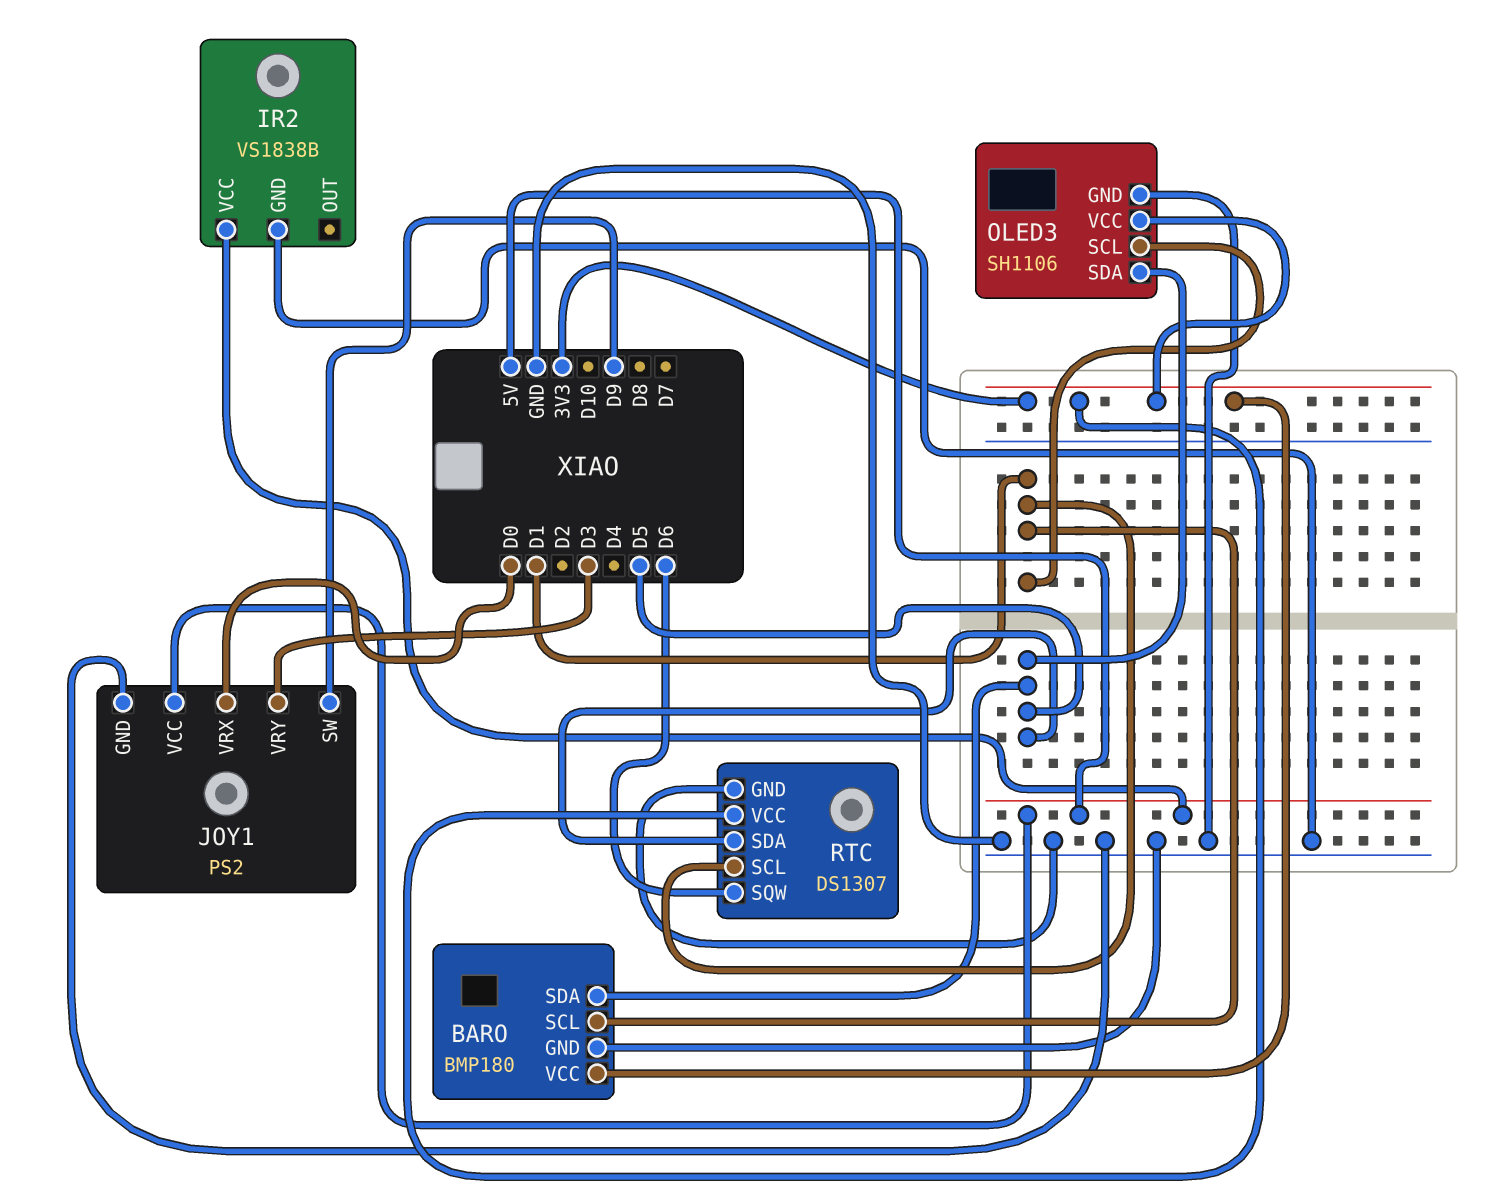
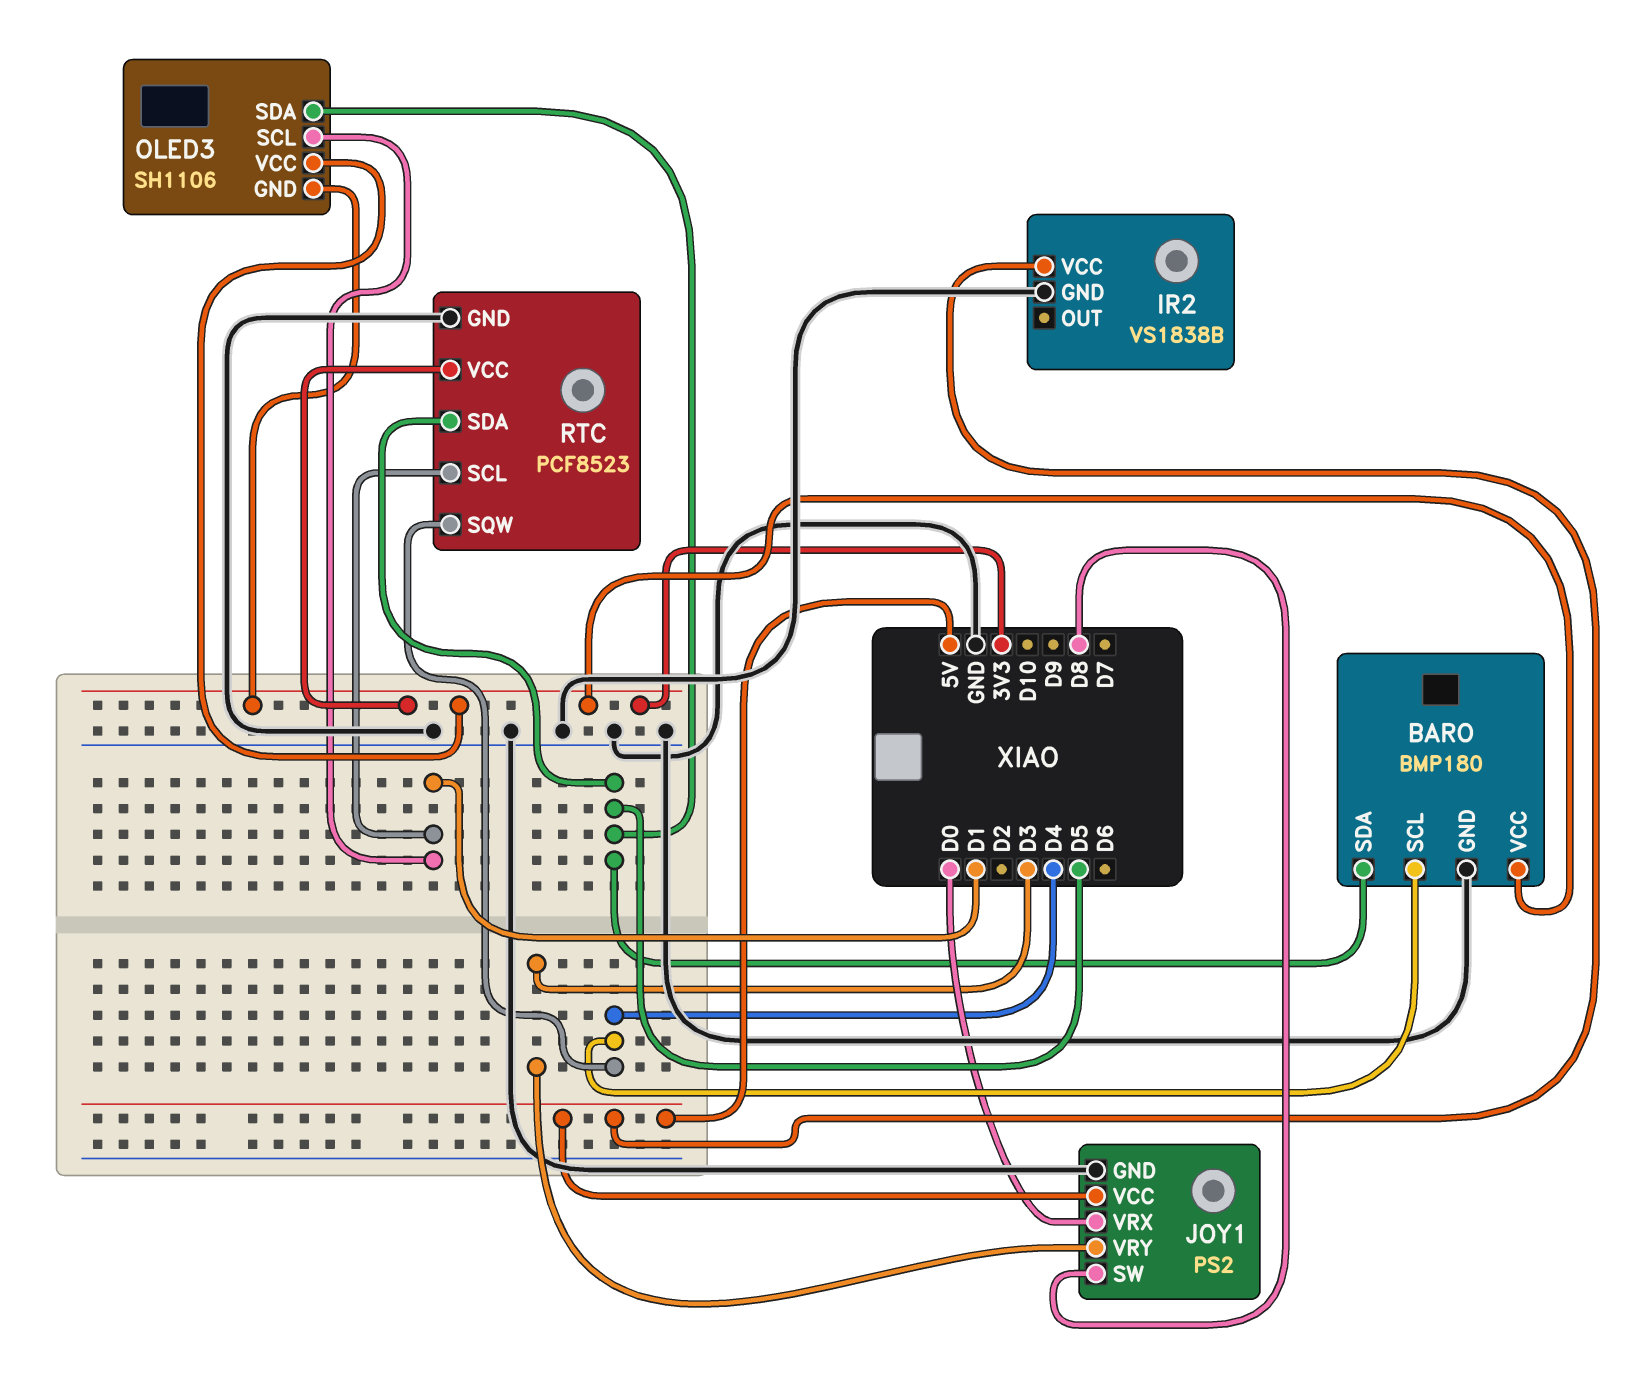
BARO pin SCL: D1 -> D4
JOY1 pin SW: D9 -> D8
OLED3 pin GND: GND -> 3V3
RTC: DS1307 -> PCF8523
RTC pin SQW: D6 -> D4

